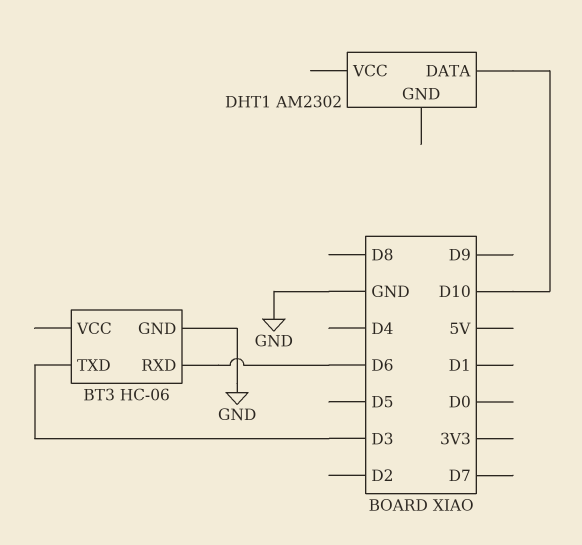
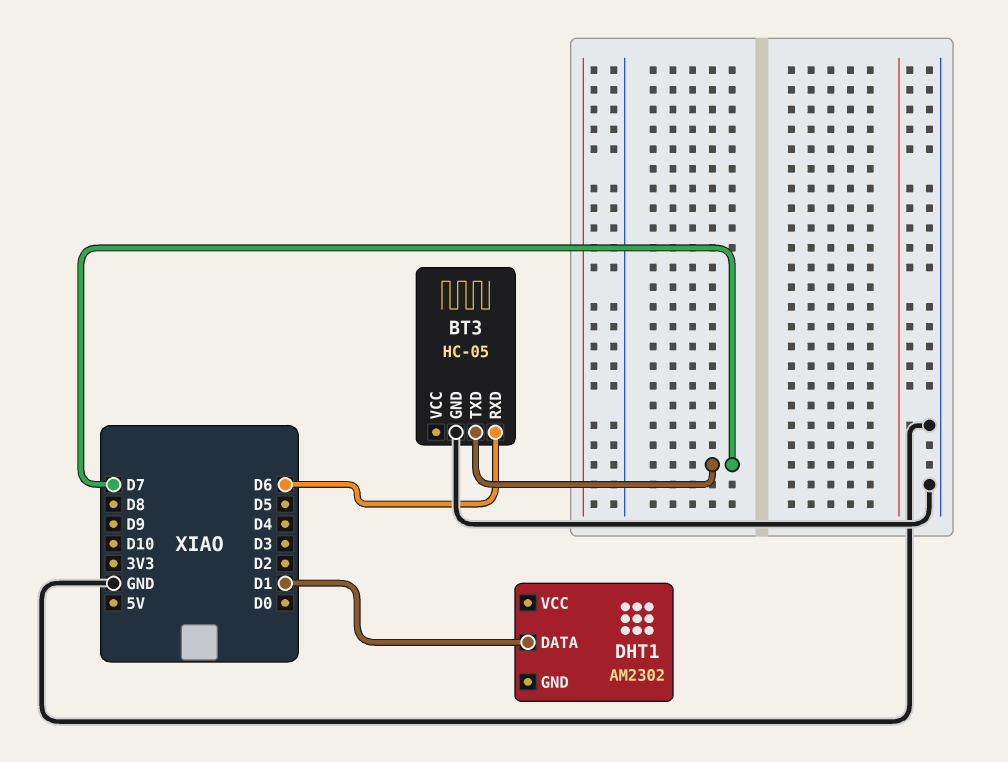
BT3: HC-06 -> HC-05
BT3 pin TXD: D3 -> D7
DHT1 pin DATA: D10 -> D1

